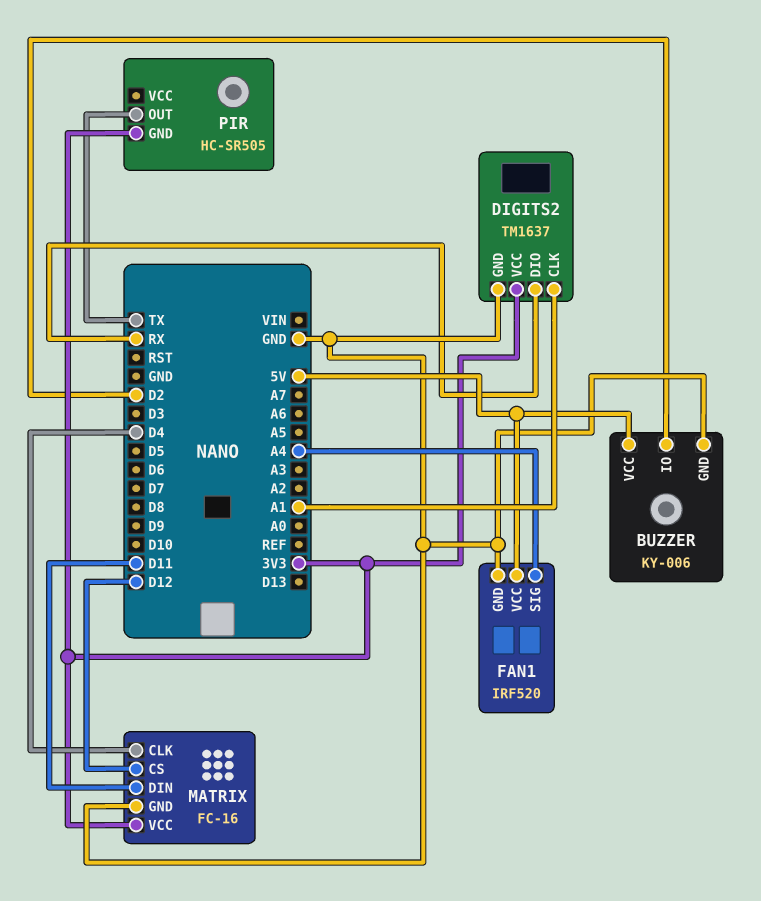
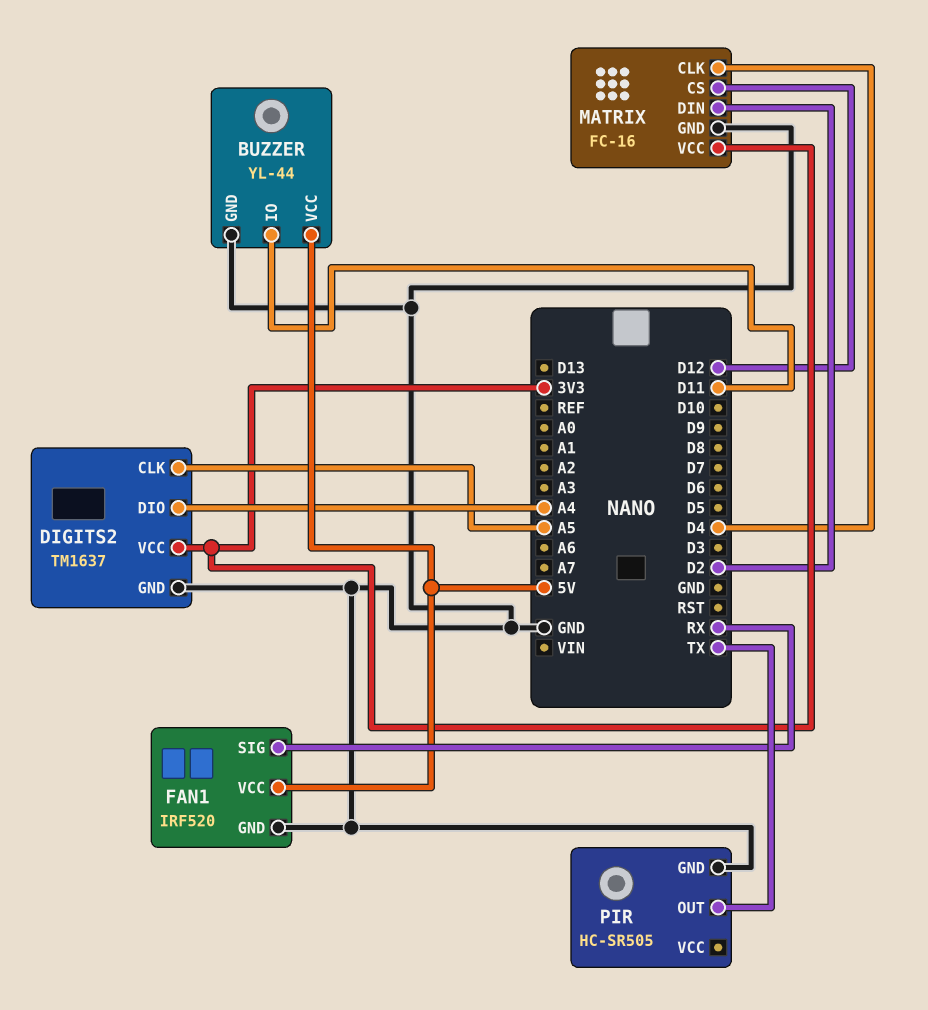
BUZZER: KY-006 -> YL-44
BUZZER pin IO: D2 -> D11
DIGITS2 pin CLK: A1 -> A5
DIGITS2 pin DIO: RX -> A4
FAN1 pin SIG: A4 -> RX
MATRIX pin DIN: D11 -> D2
PIR pin GND: 3V3 -> GND

